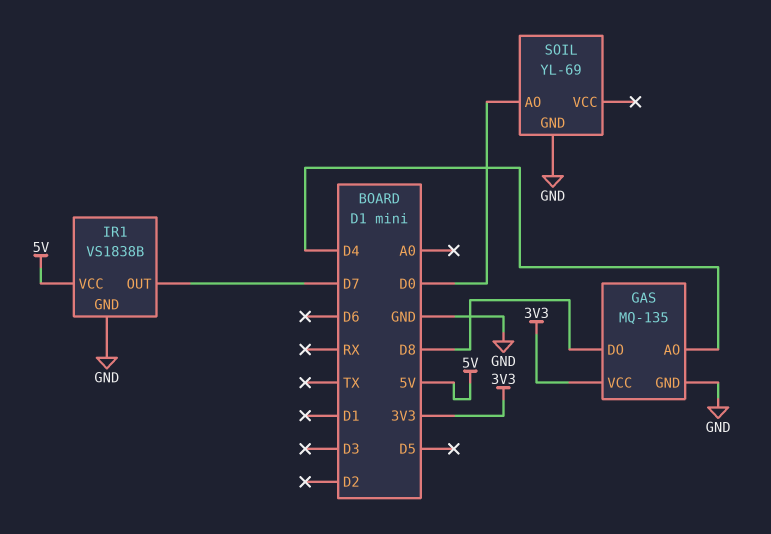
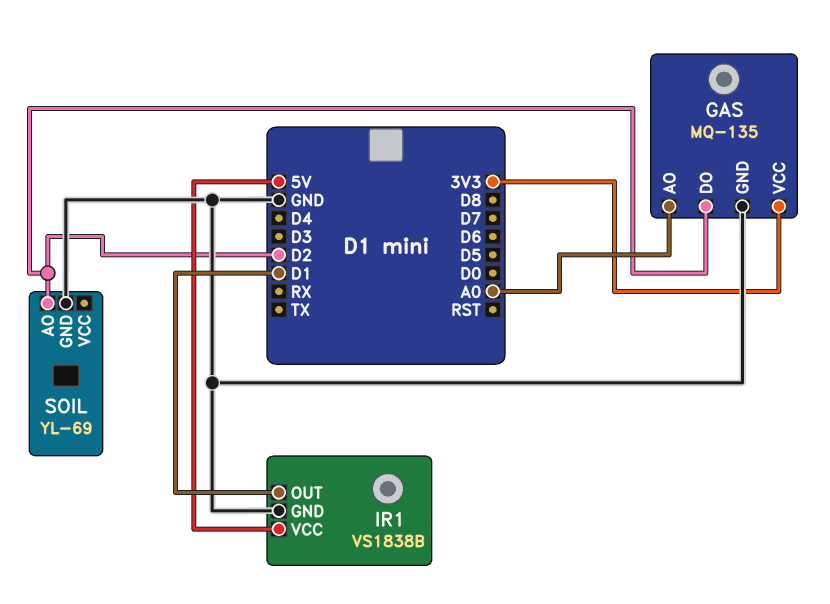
GAS pin AO: D4 -> A0
GAS pin DO: D8 -> D2
IR1 pin OUT: D7 -> D1
SOIL pin AO: D0 -> D2

